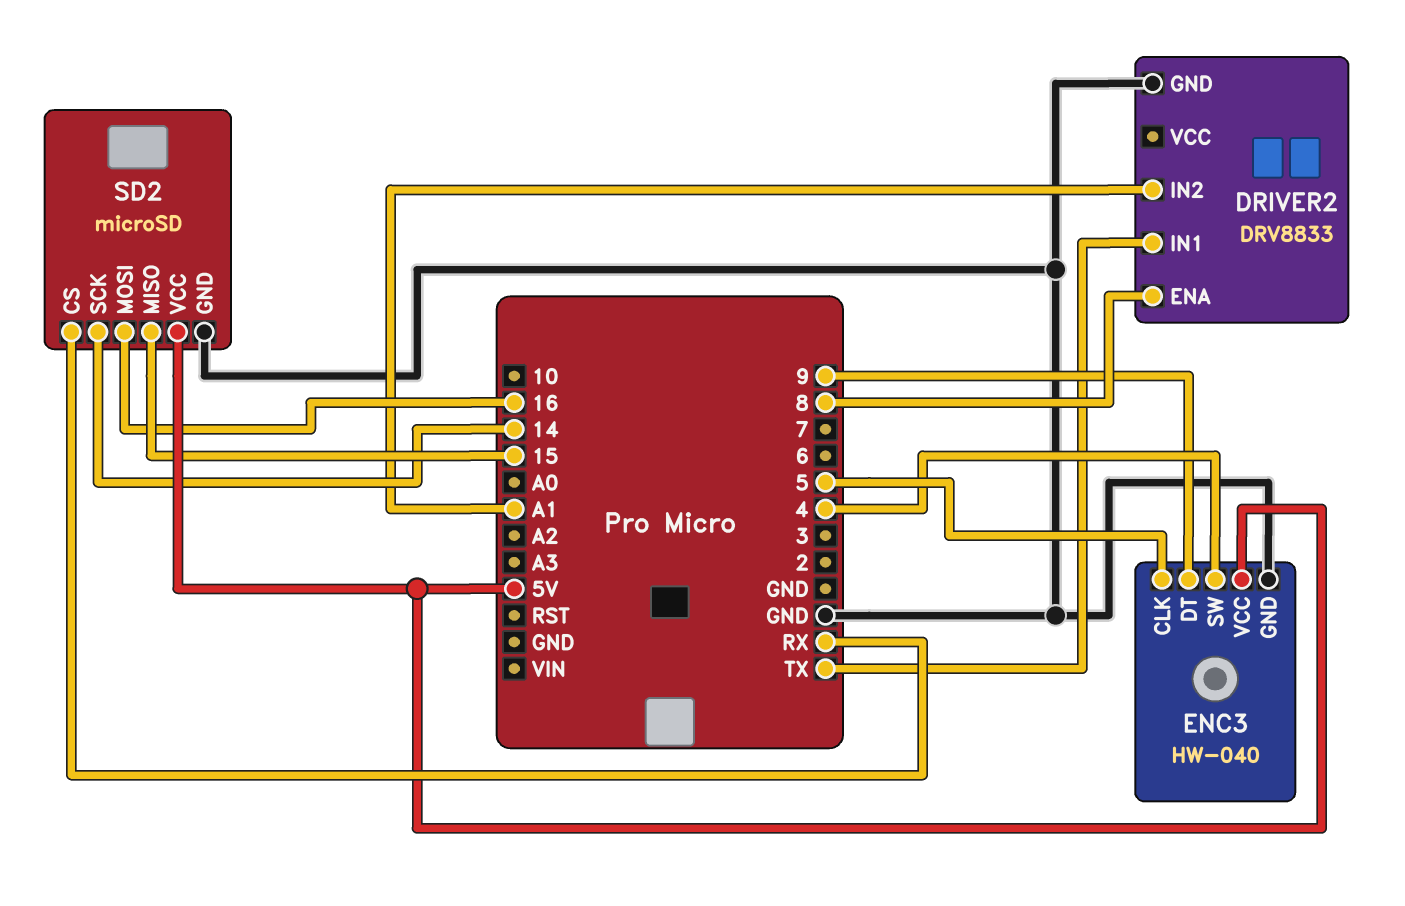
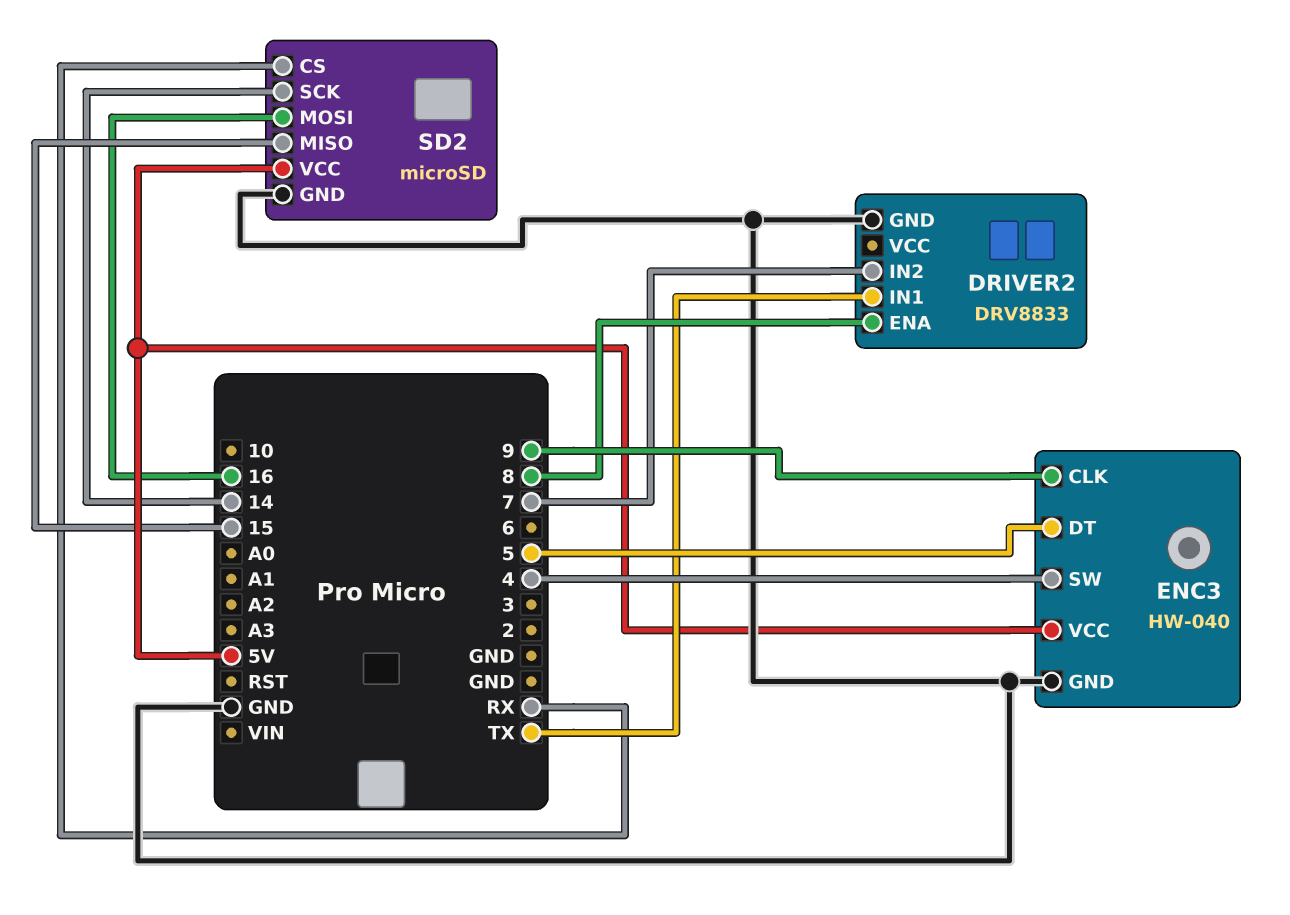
DRIVER2 pin IN2: A1 -> 7
ENC3 pin CLK: 5 -> 9
ENC3 pin DT: 9 -> 5

